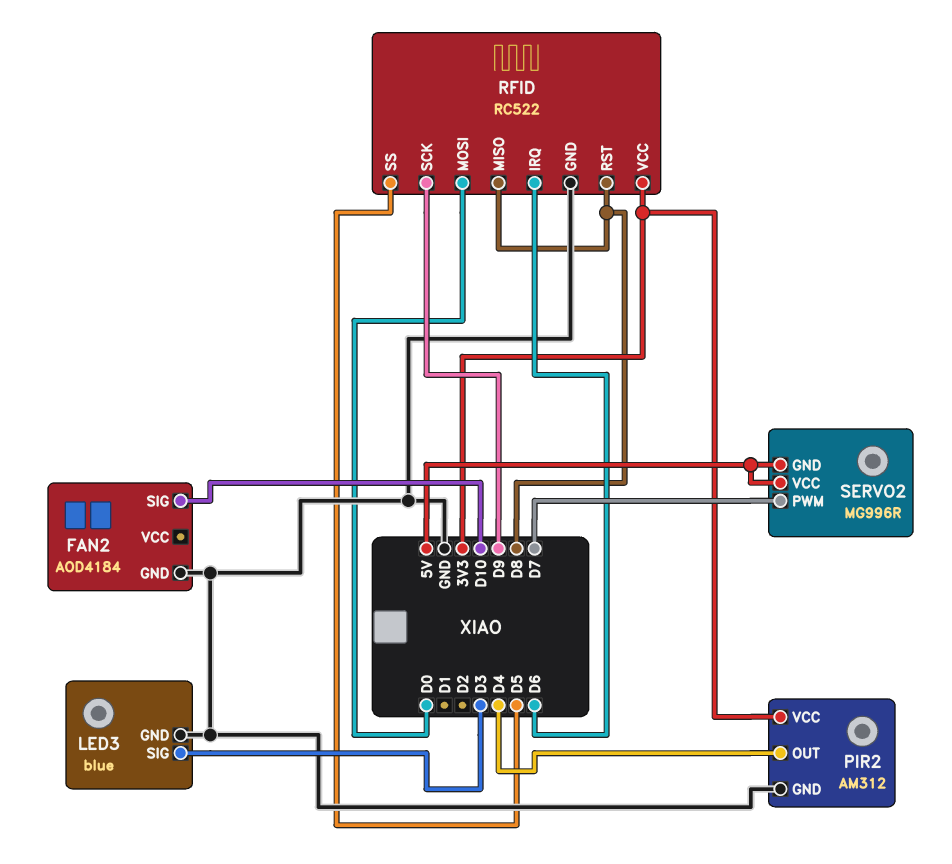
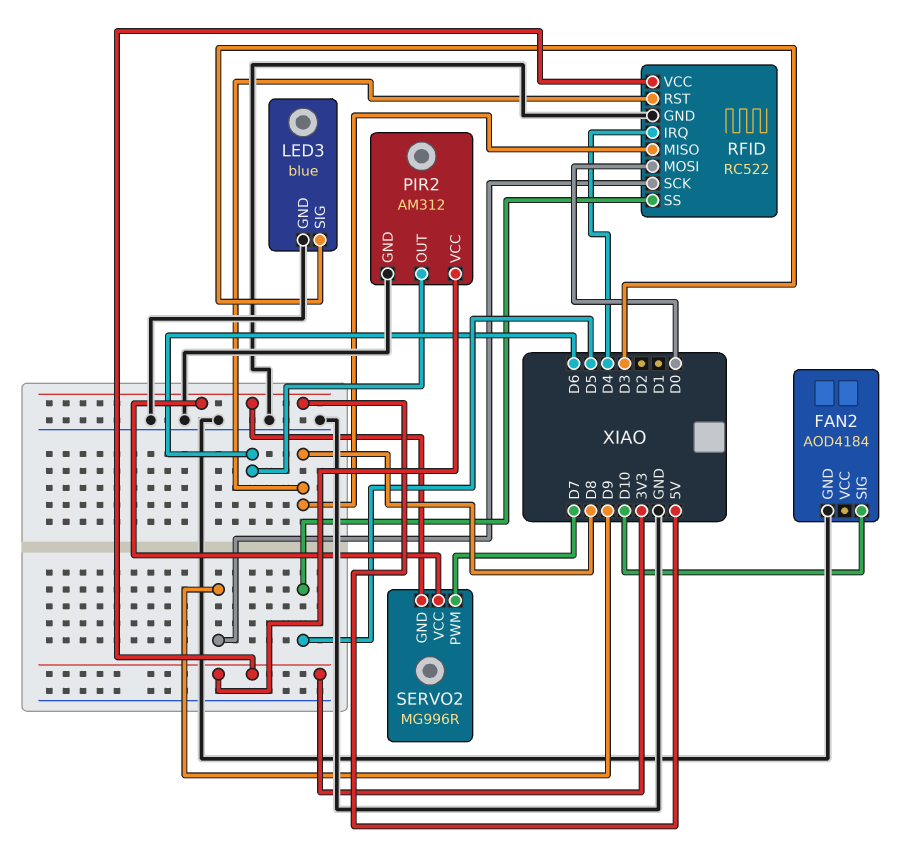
PIR2 pin OUT: D4 -> D6
RFID pin IRQ: D6 -> D4

